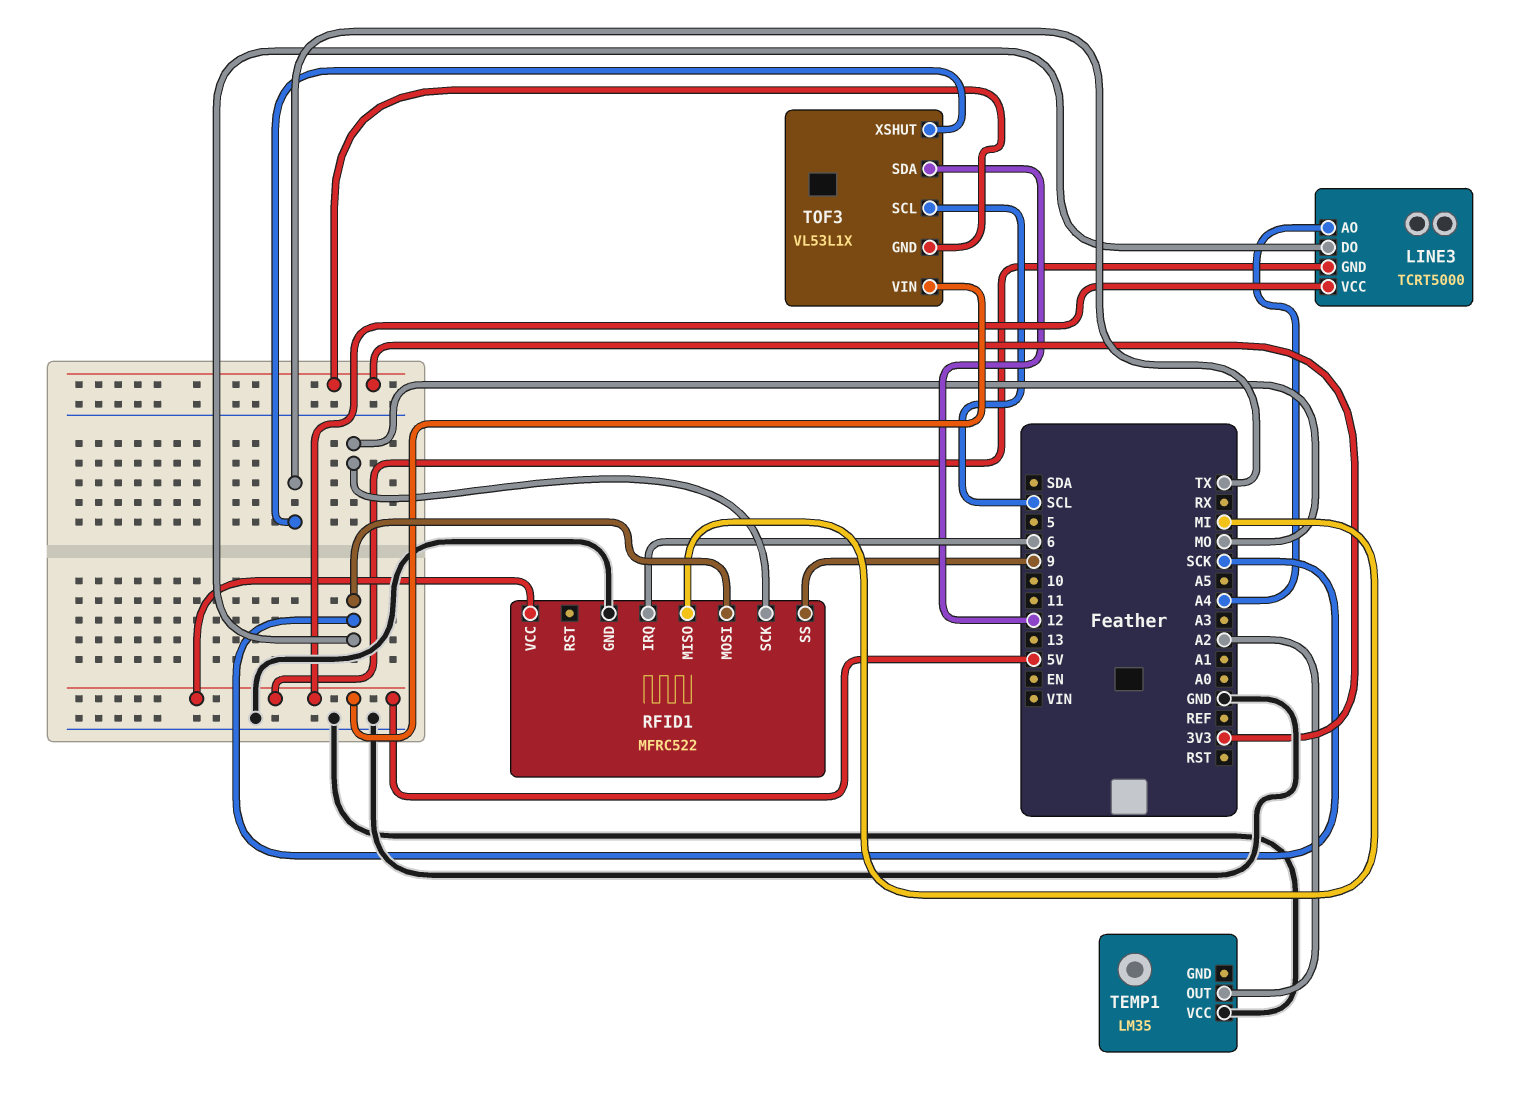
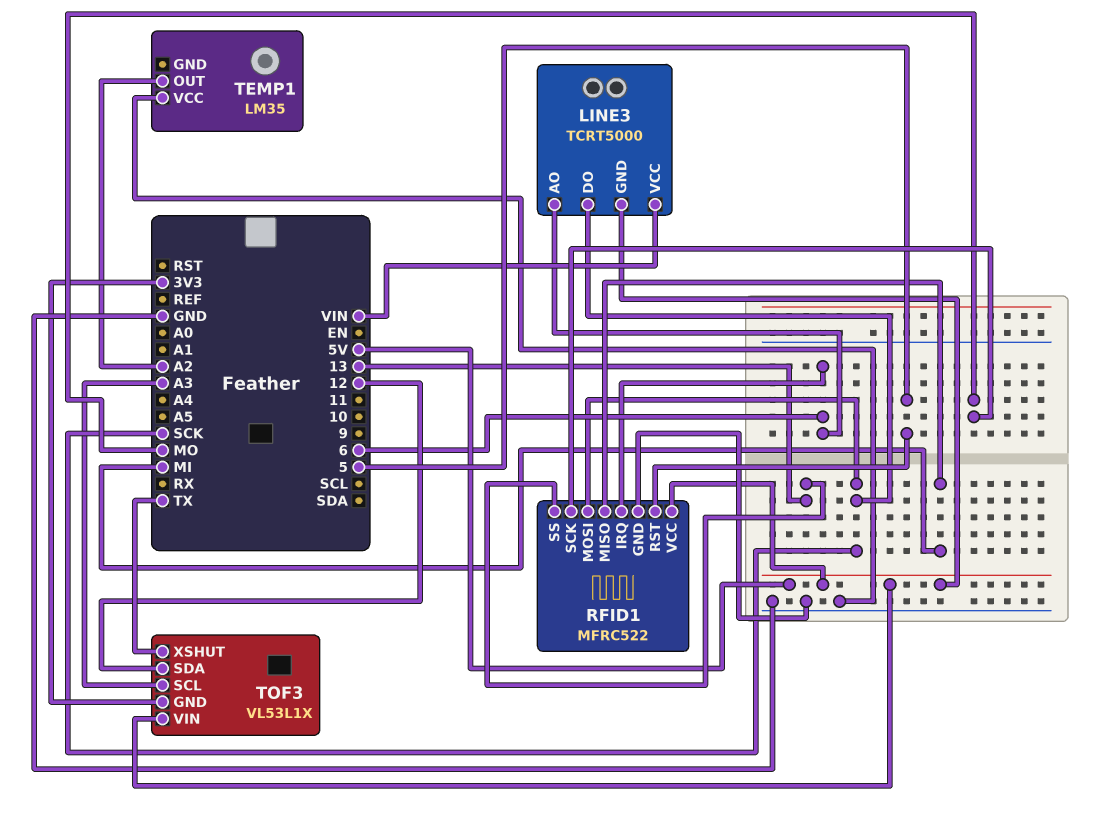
LINE3 pin AO: A4 -> 6
LINE3 pin VCC: 5V -> VIN
RFID1 pin RST: none -> 5
RFID1 pin SS: 9 -> 13
TOF3 pin SCL: SCL -> A3

